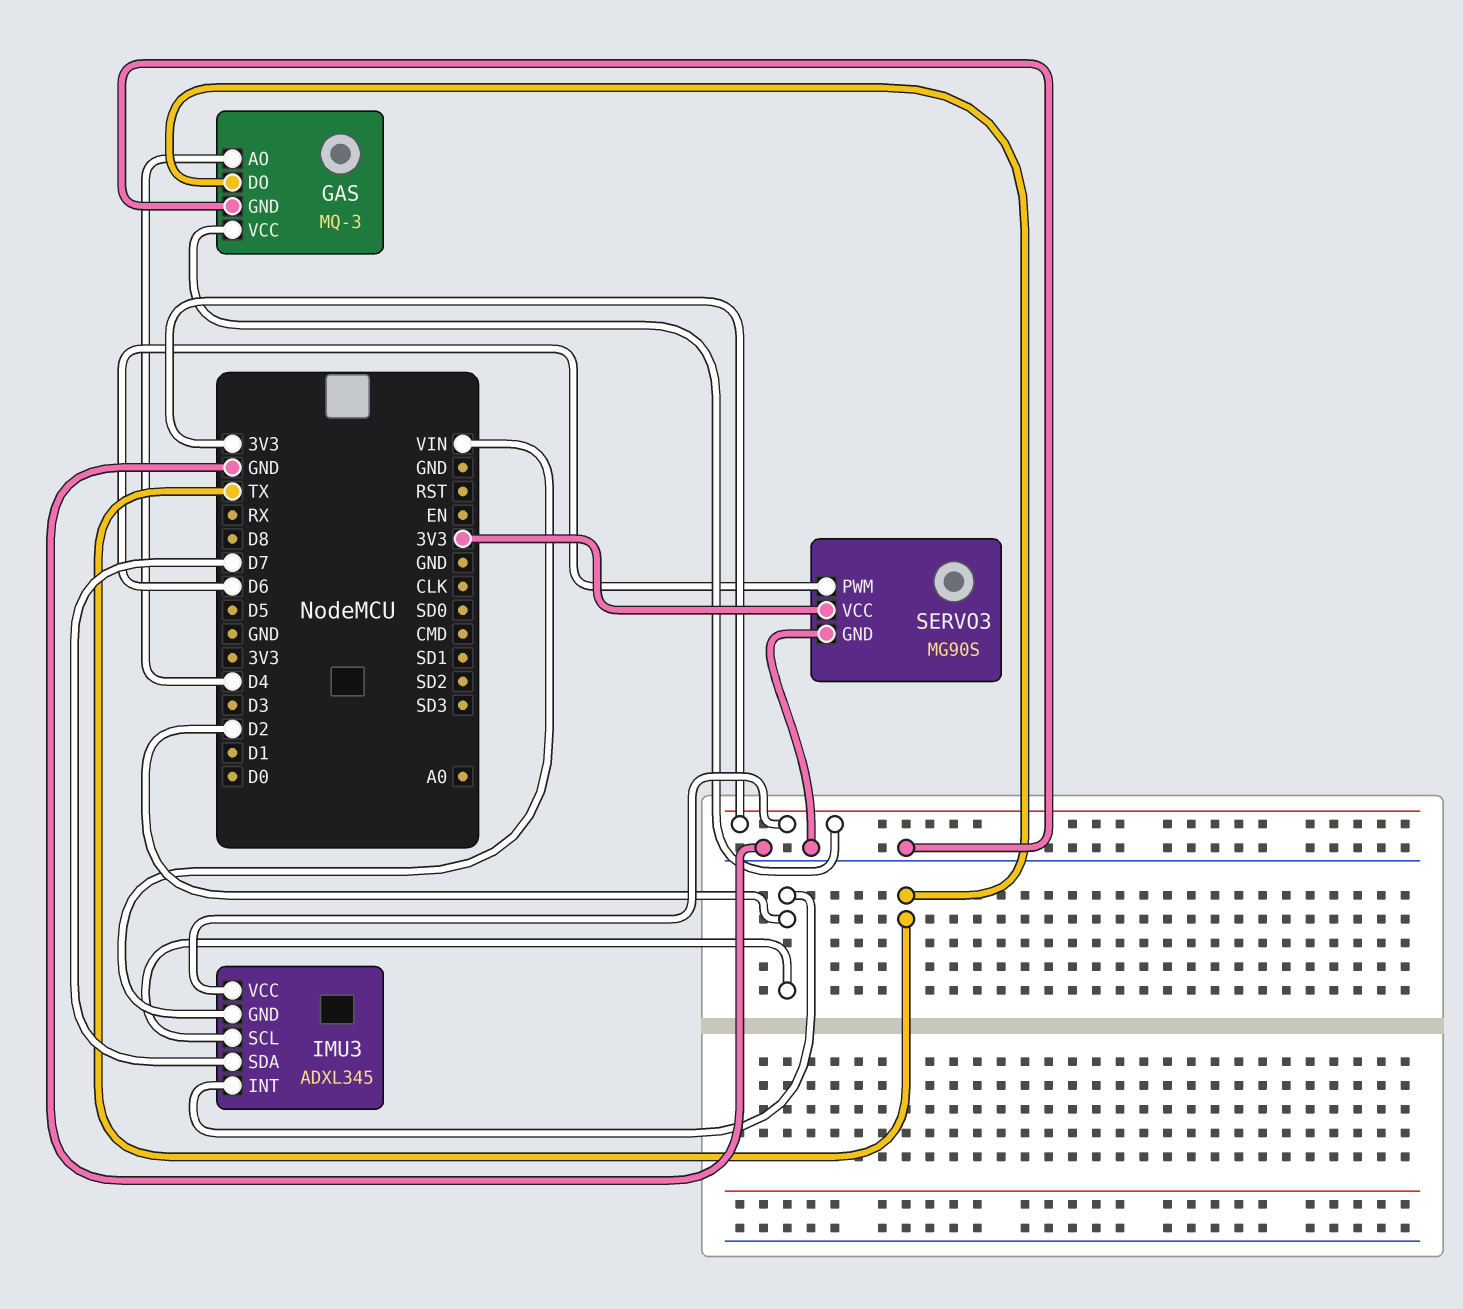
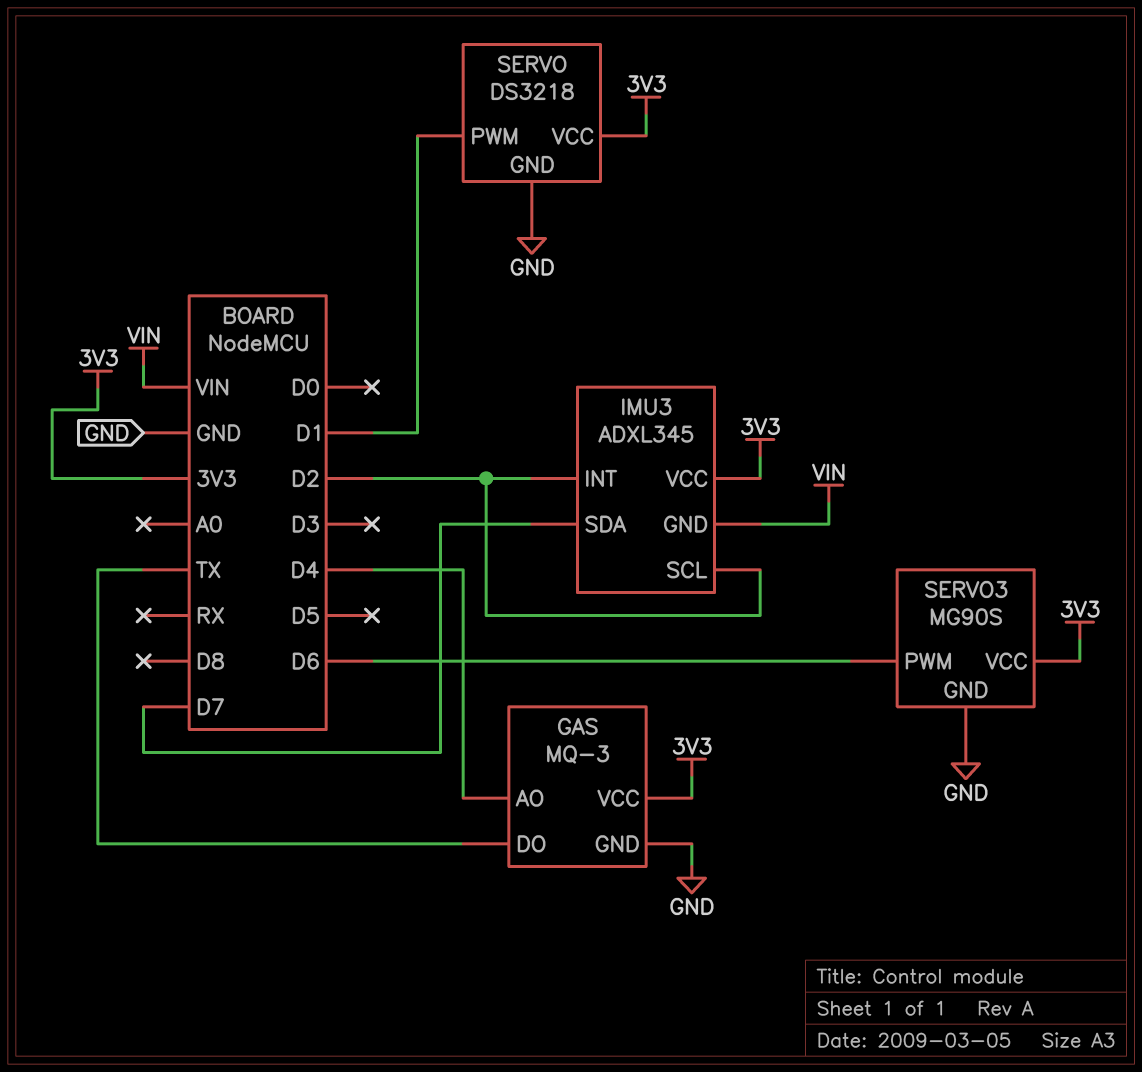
SERVO: none -> DS3218
SERVO pin GND: none -> GND
SERVO pin PWM: none -> D1
SERVO pin VCC: none -> 3V3

